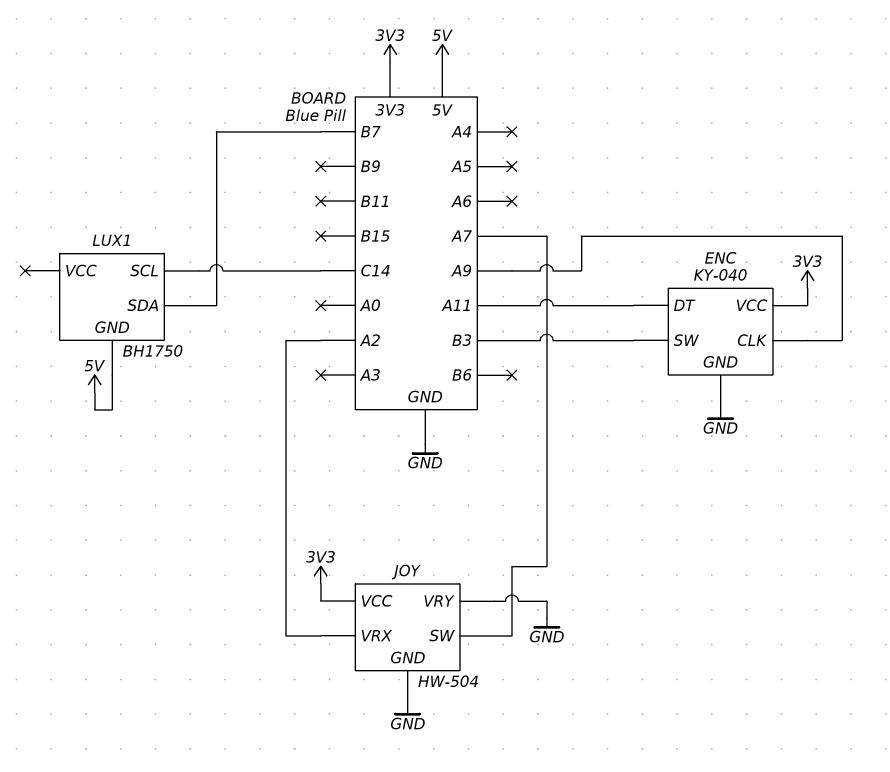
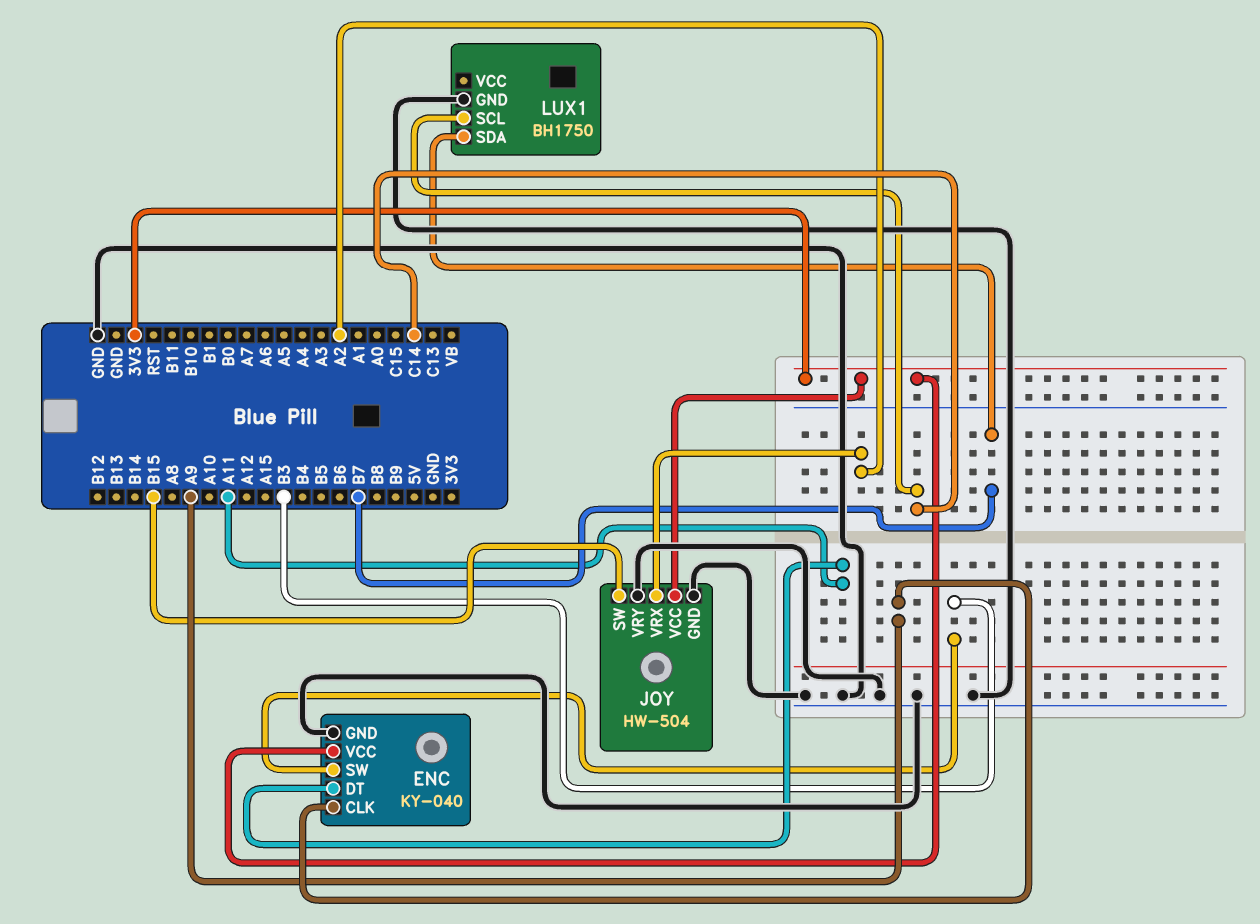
JOY pin SW: A7 -> B15
LUX1 pin GND: 5V -> GND

